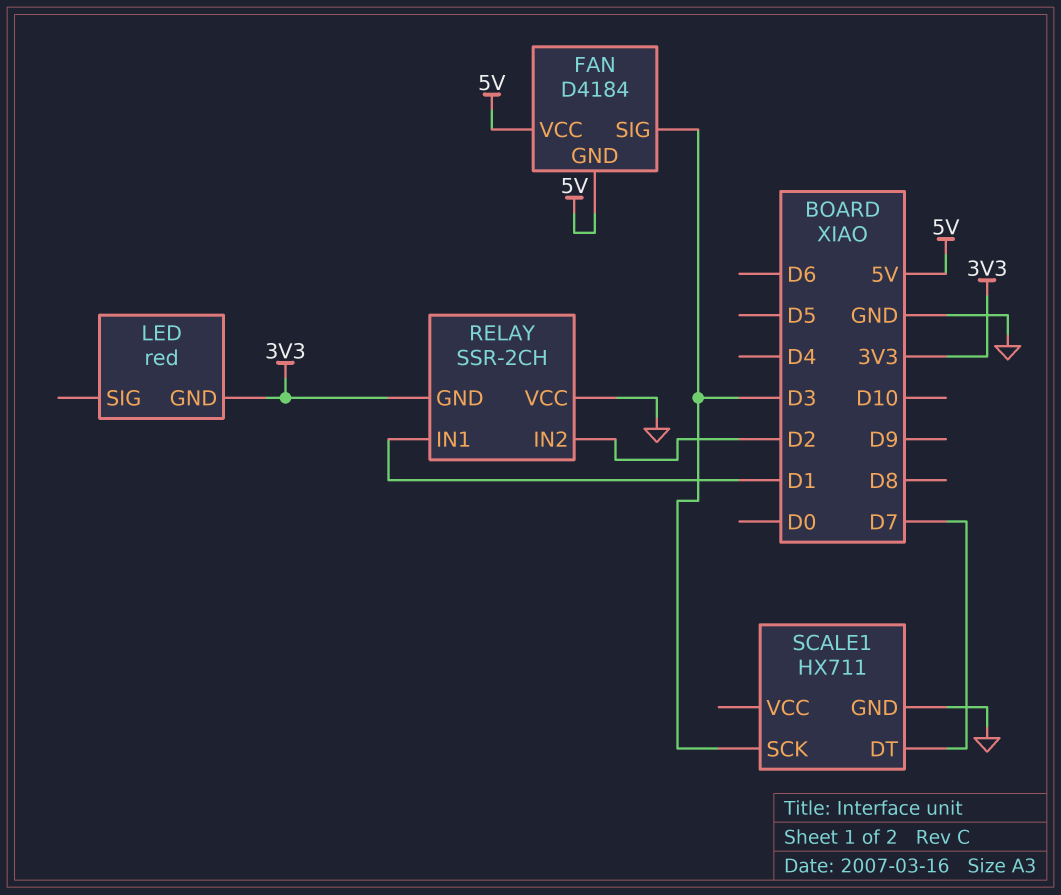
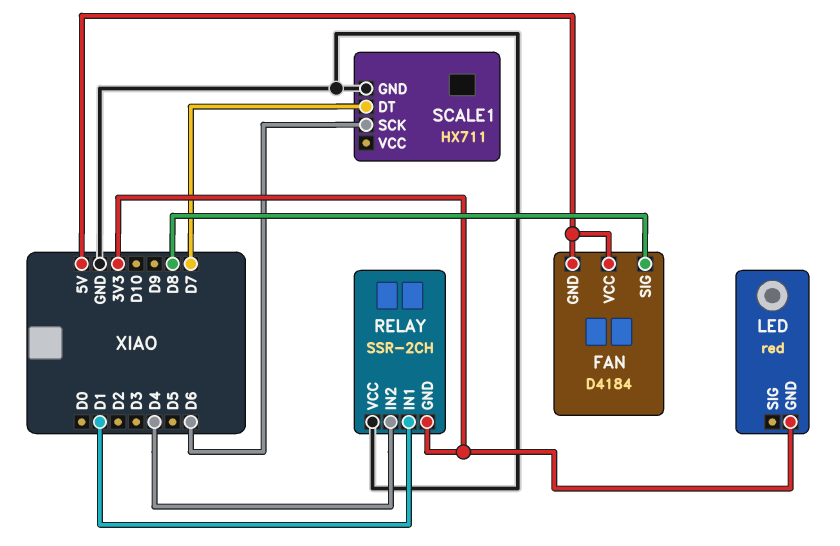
FAN pin SIG: D3 -> D8
RELAY pin IN2: D2 -> D4
SCALE1 pin SCK: D3 -> D6

